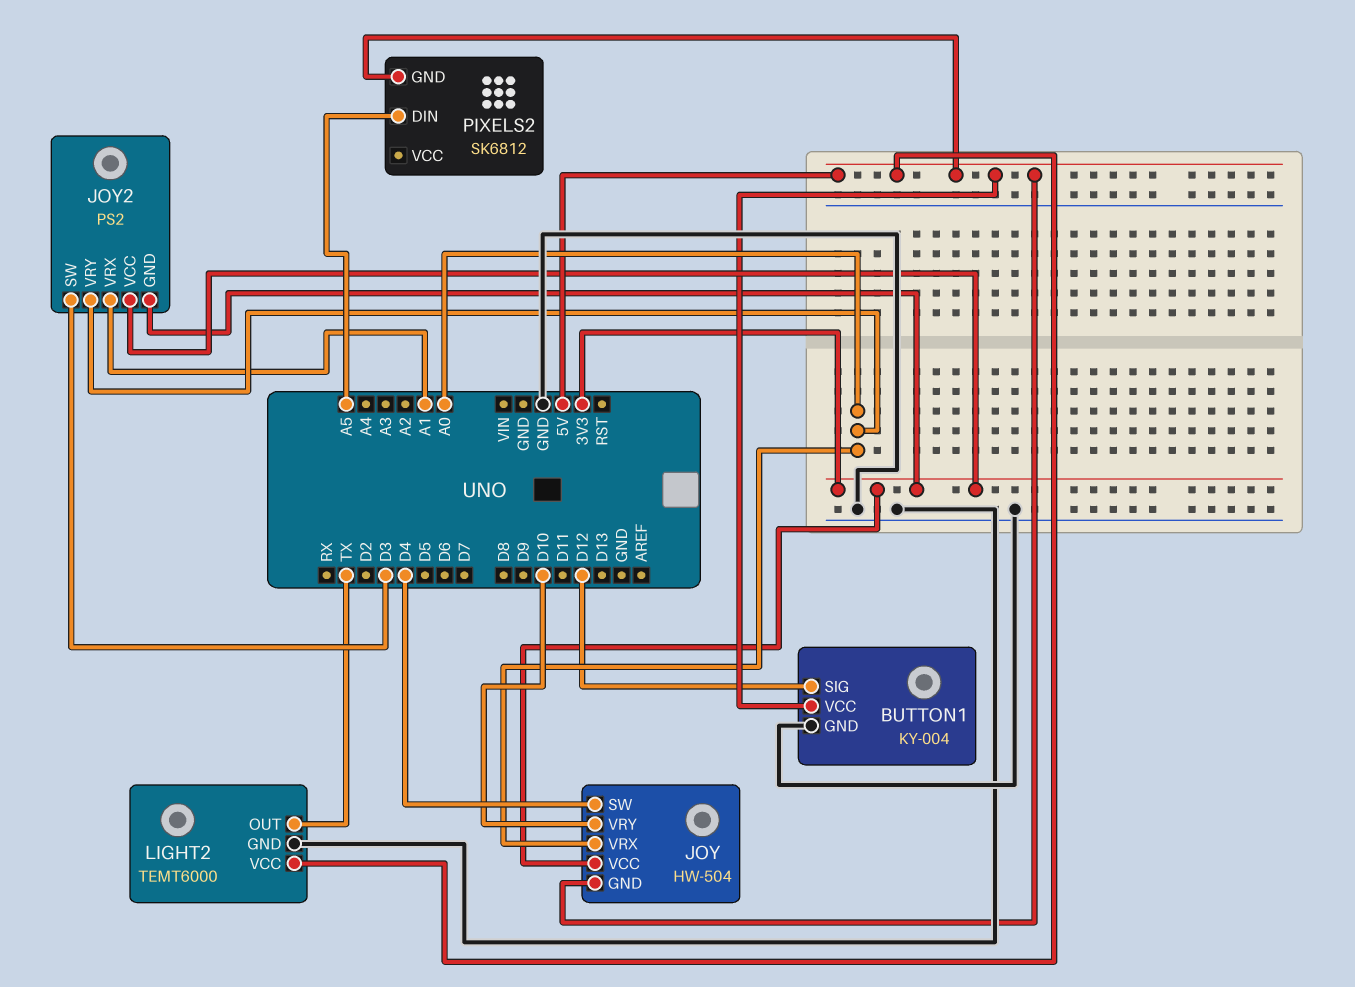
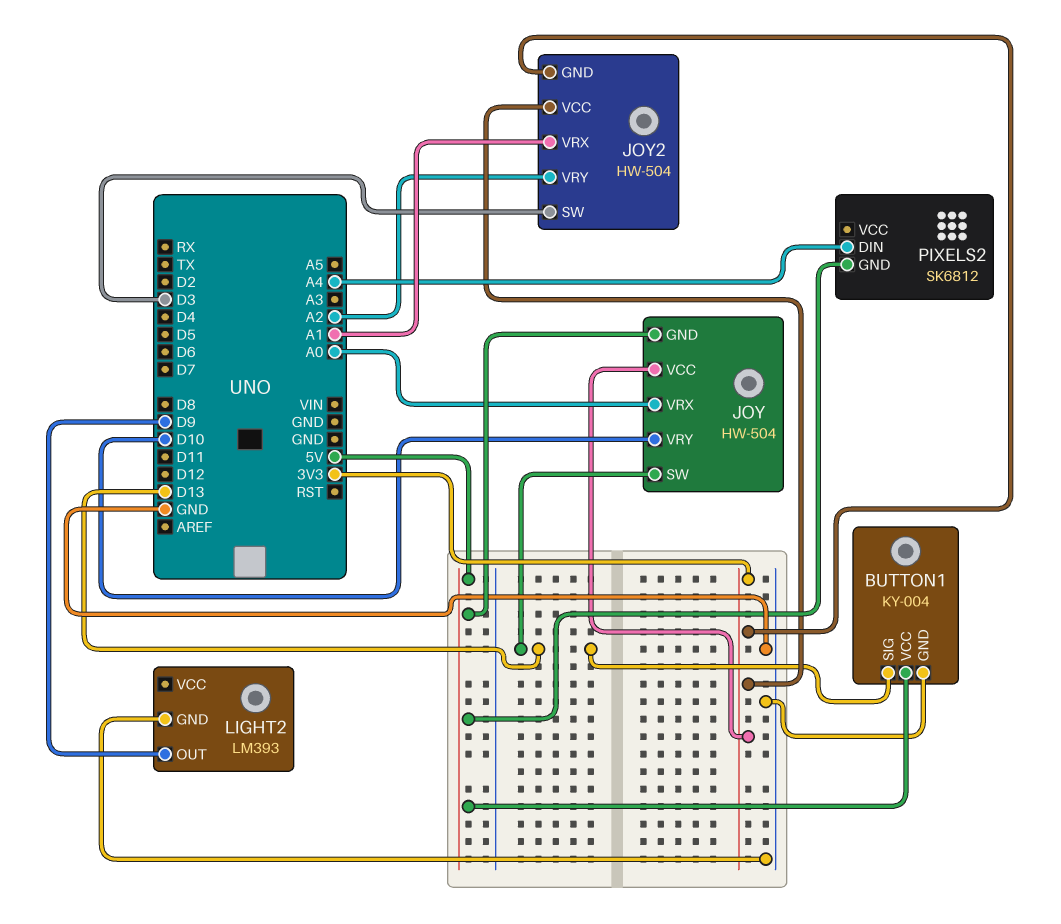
BUTTON1 pin SIG: D12 -> D13
JOY pin SW: D4 -> D13
JOY2: PS2 -> HW-504
JOY2 pin VRY: A0 -> A2
LIGHT2: TEMT6000 -> LM393
LIGHT2 pin OUT: TX -> D9
LIGHT2 pin VCC: 5V -> none
PIXELS2 pin DIN: A5 -> A4

